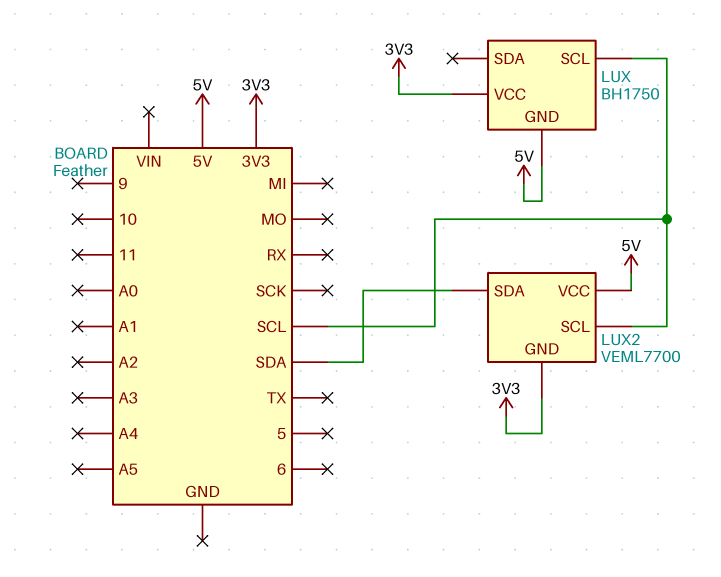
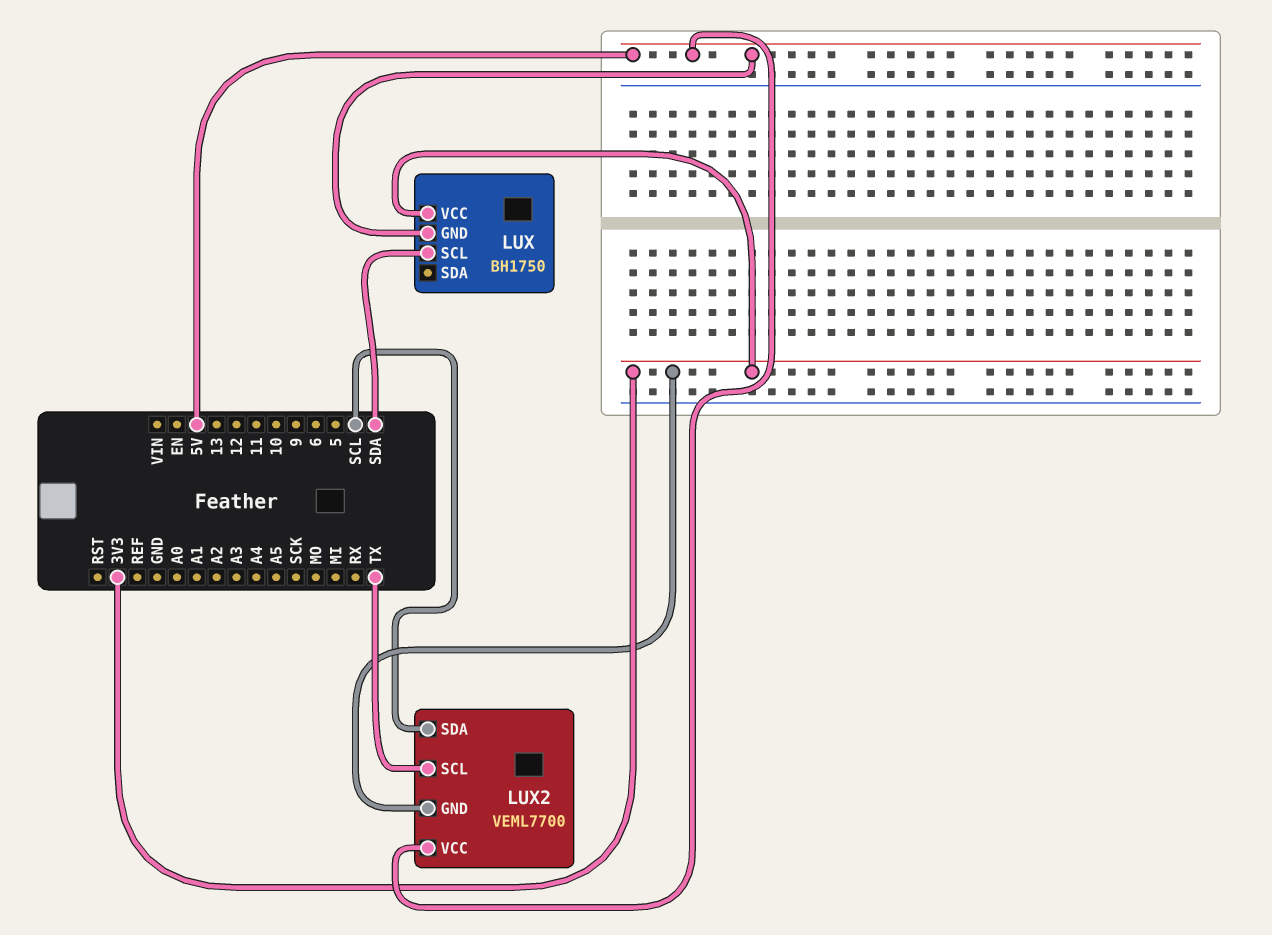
LUX pin SCL: SCL -> SDA
LUX2 pin SCL: SCL -> TX
LUX2 pin SDA: SDA -> SCL

